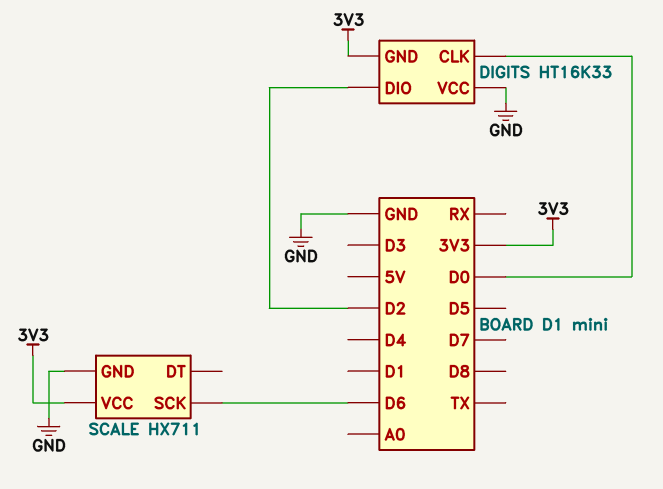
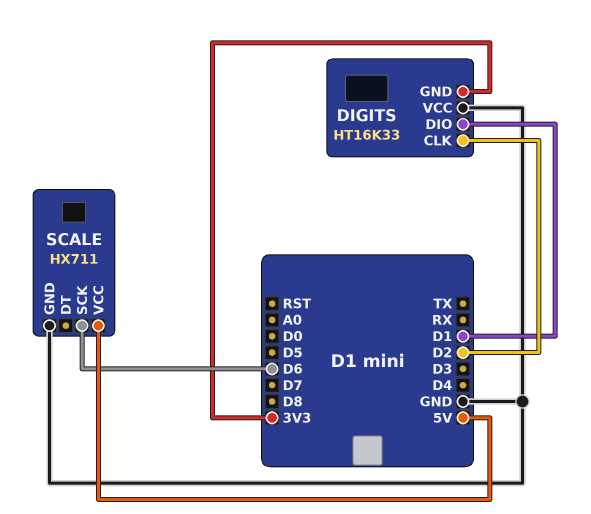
DIGITS pin CLK: D0 -> D2
DIGITS pin DIO: D2 -> D1
SCALE pin VCC: 3V3 -> 5V

